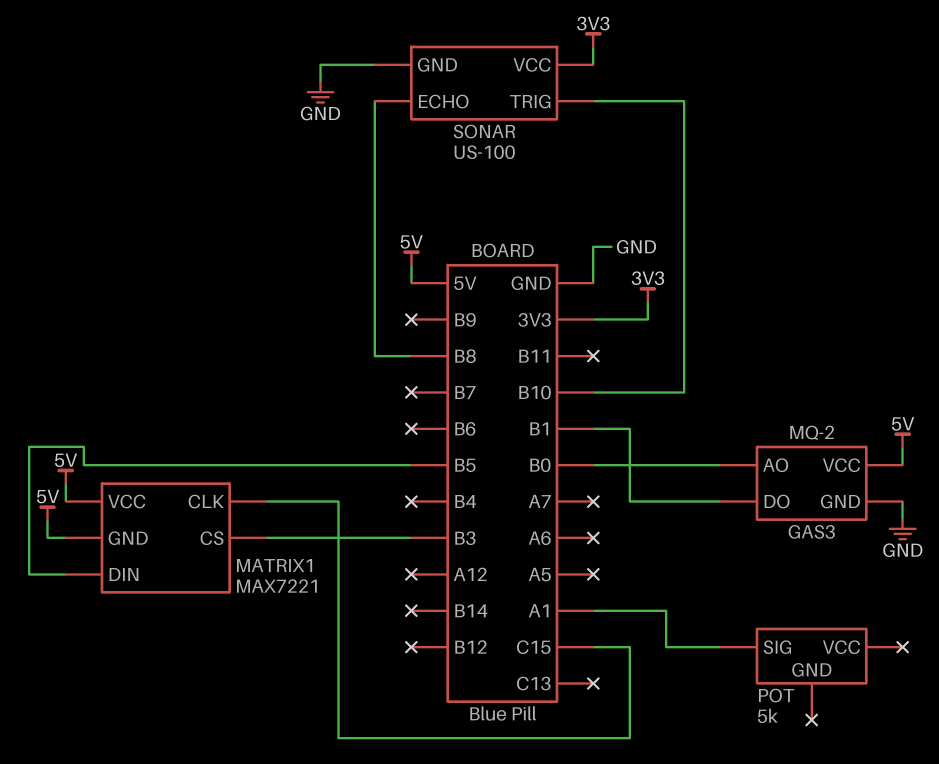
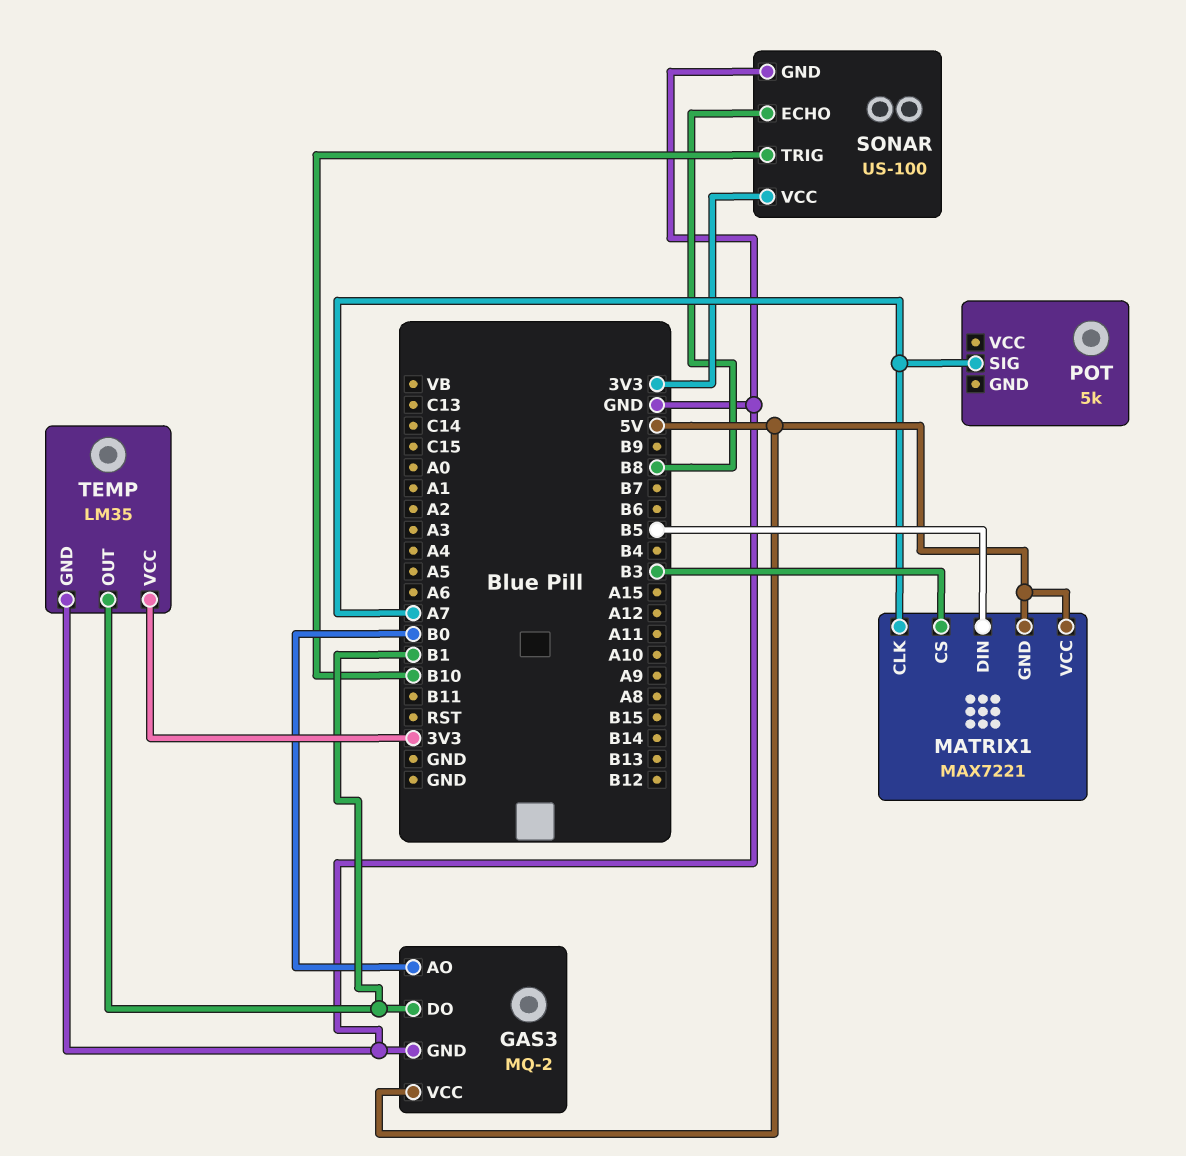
MATRIX1 pin CLK: C15 -> A7
POT pin SIG: A1 -> A7
TEMP: none -> LM35
TEMP pin GND: none -> GND
TEMP pin OUT: none -> B1
TEMP pin VCC: none -> 3V3

